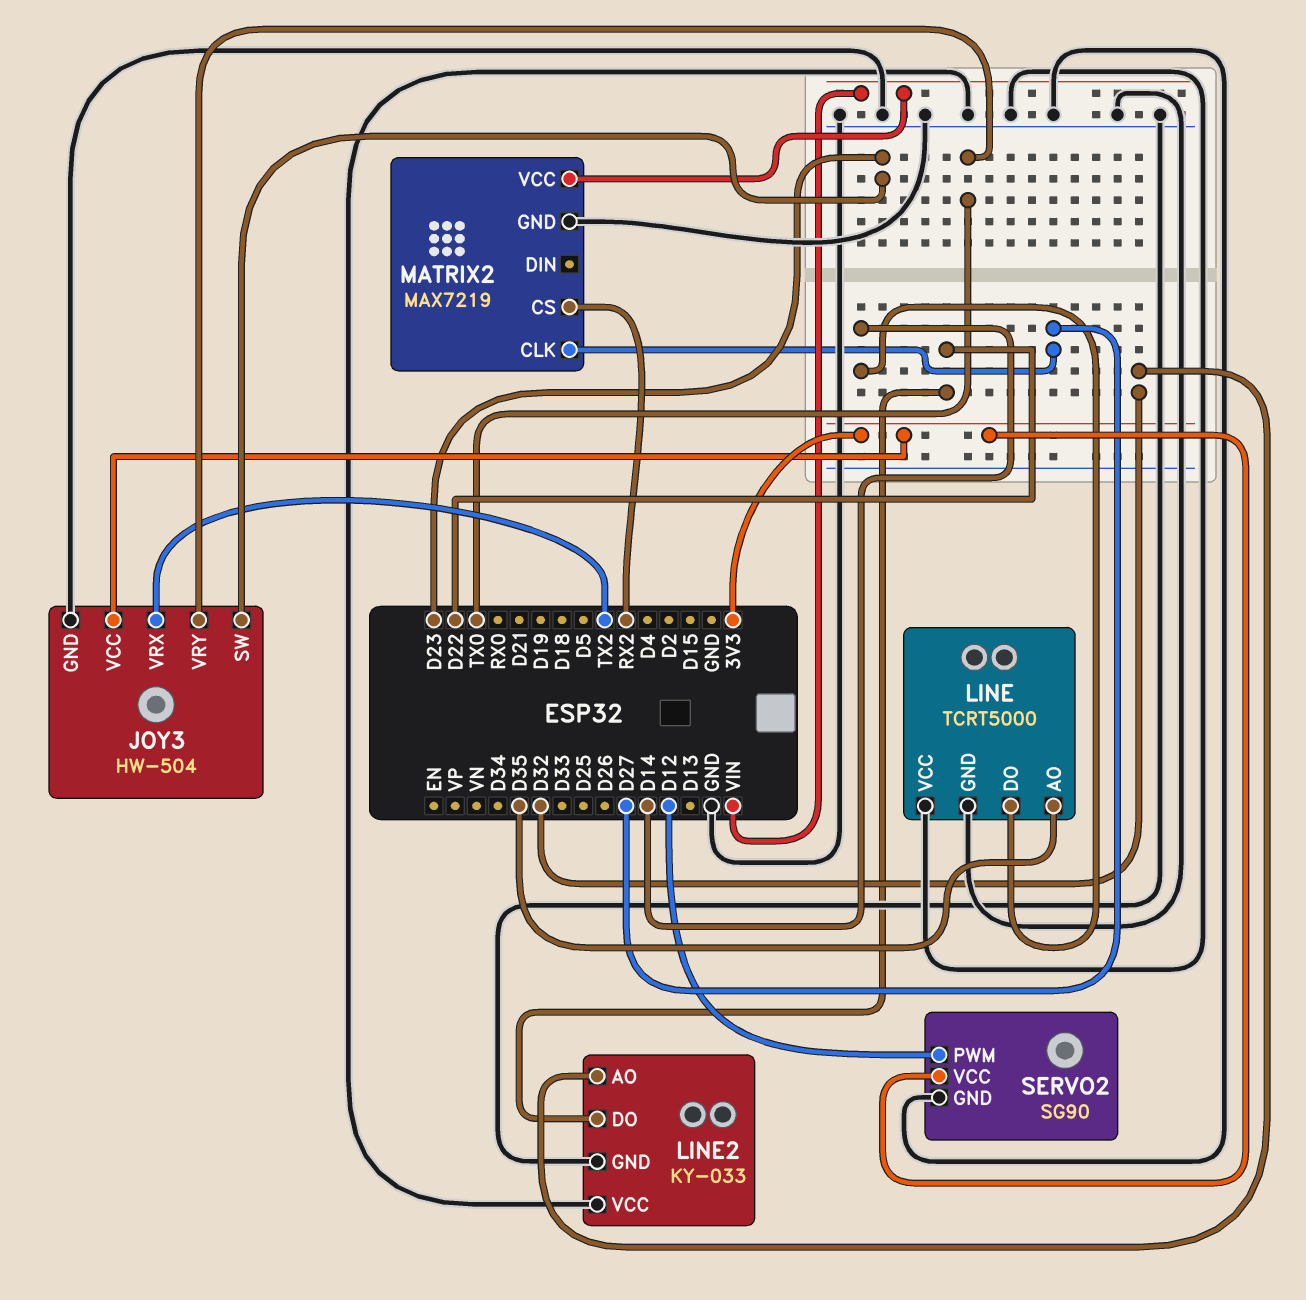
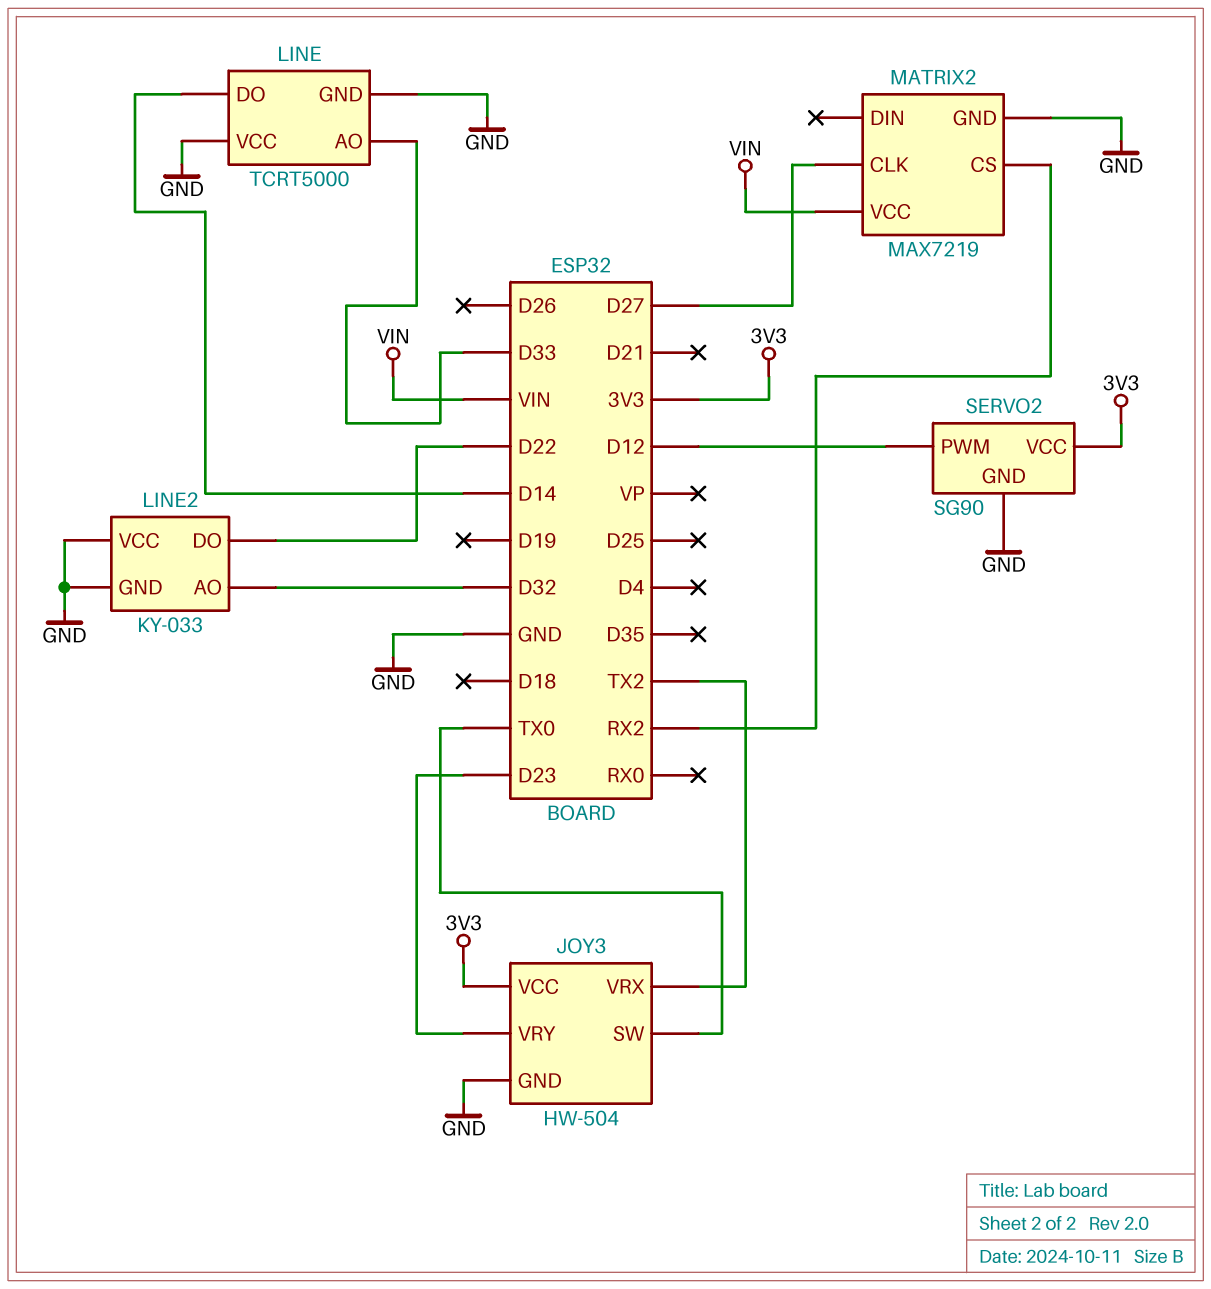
JOY3 pin SW: D23 -> TX0
JOY3 pin VRY: TX0 -> D23
LINE pin AO: D35 -> D33

